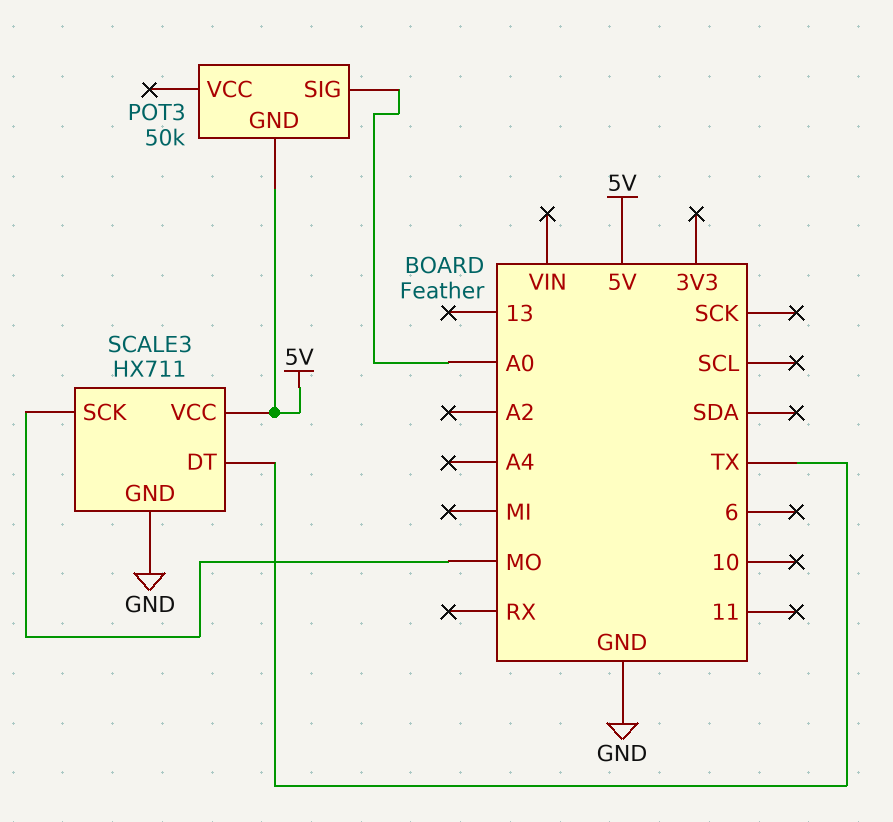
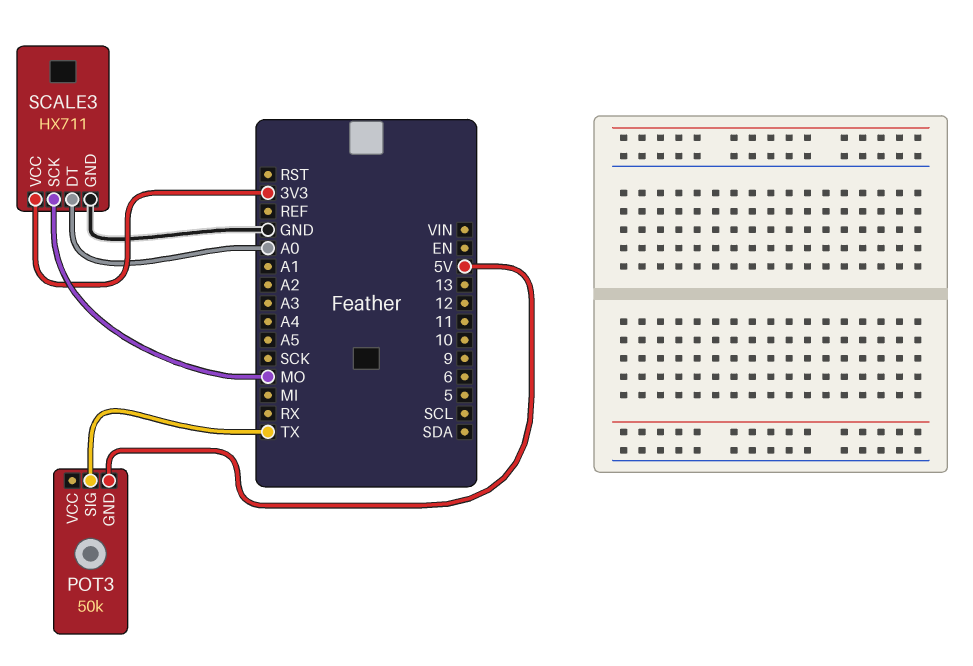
POT3 pin SIG: A0 -> TX
SCALE3 pin DT: TX -> A0
SCALE3 pin VCC: 5V -> 3V3

